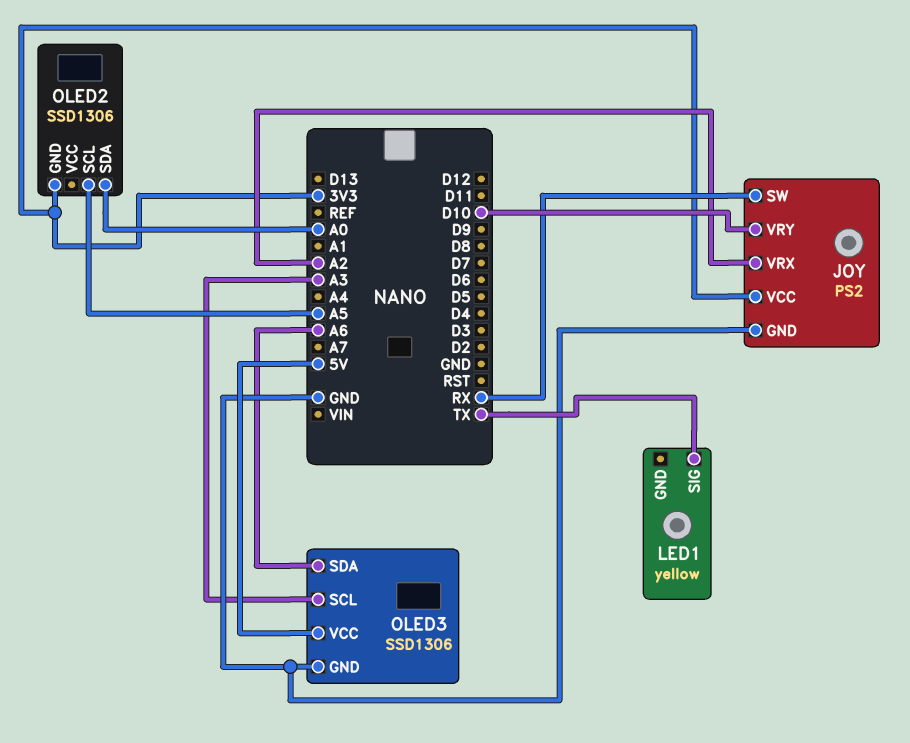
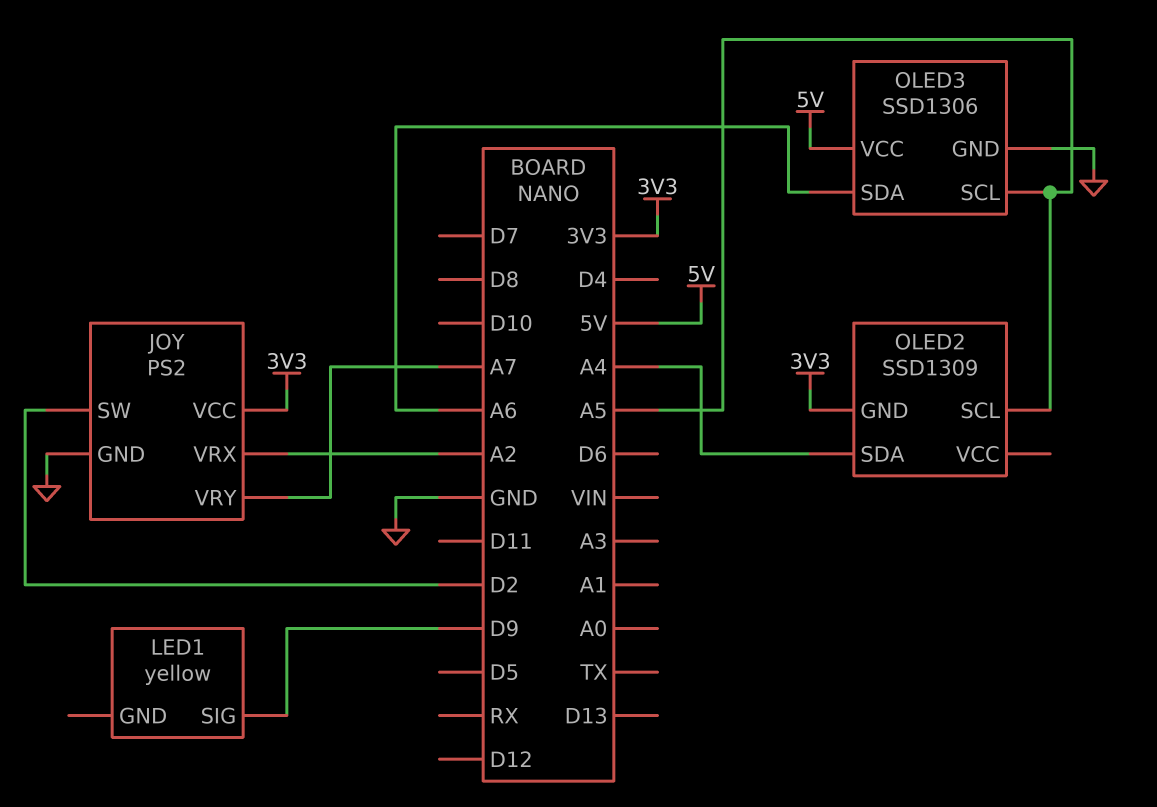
JOY pin SW: RX -> D2
JOY pin VRY: D10 -> A7
LED1 pin SIG: TX -> D9
OLED2: SSD1306 -> SSD1309
OLED2 pin SDA: A0 -> A4
OLED3 pin SCL: A3 -> A5

